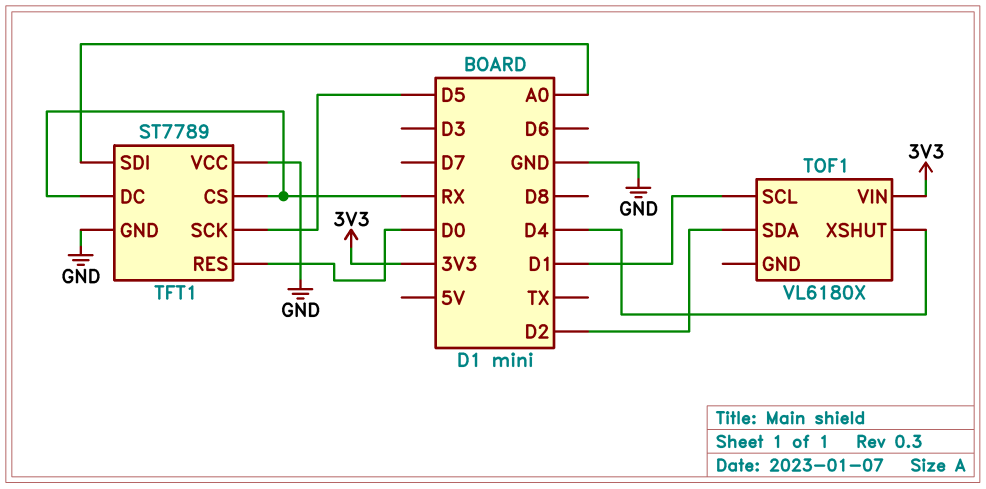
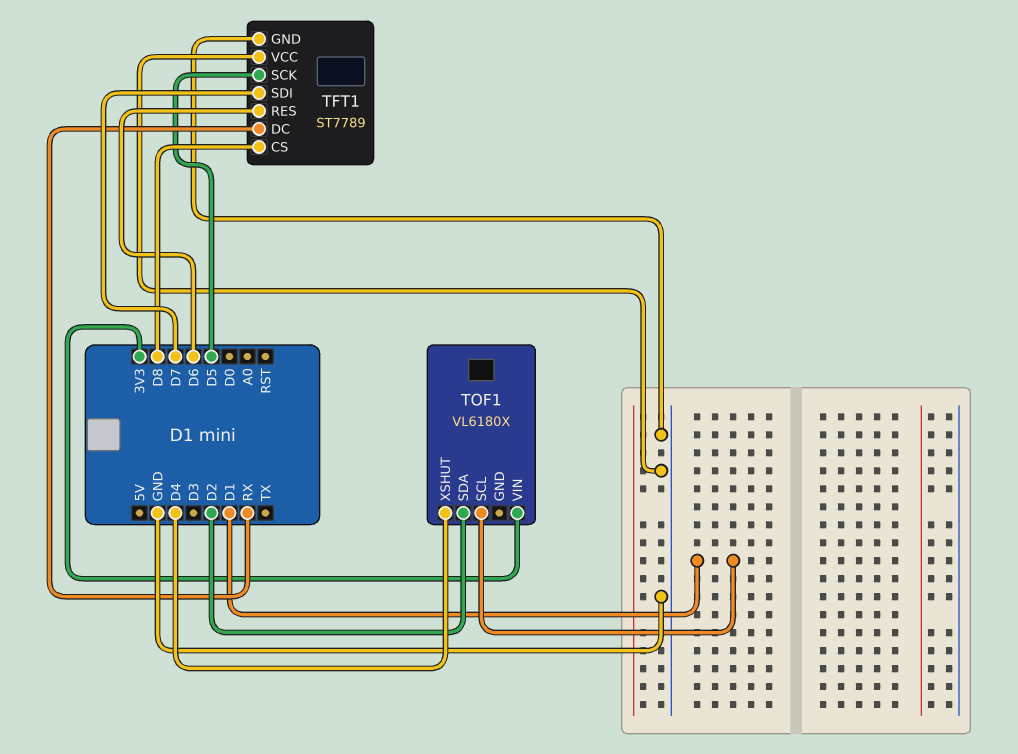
TFT1 pin CS: RX -> D8
TFT1 pin RES: D0 -> D6
TFT1 pin SDI: A0 -> D7

